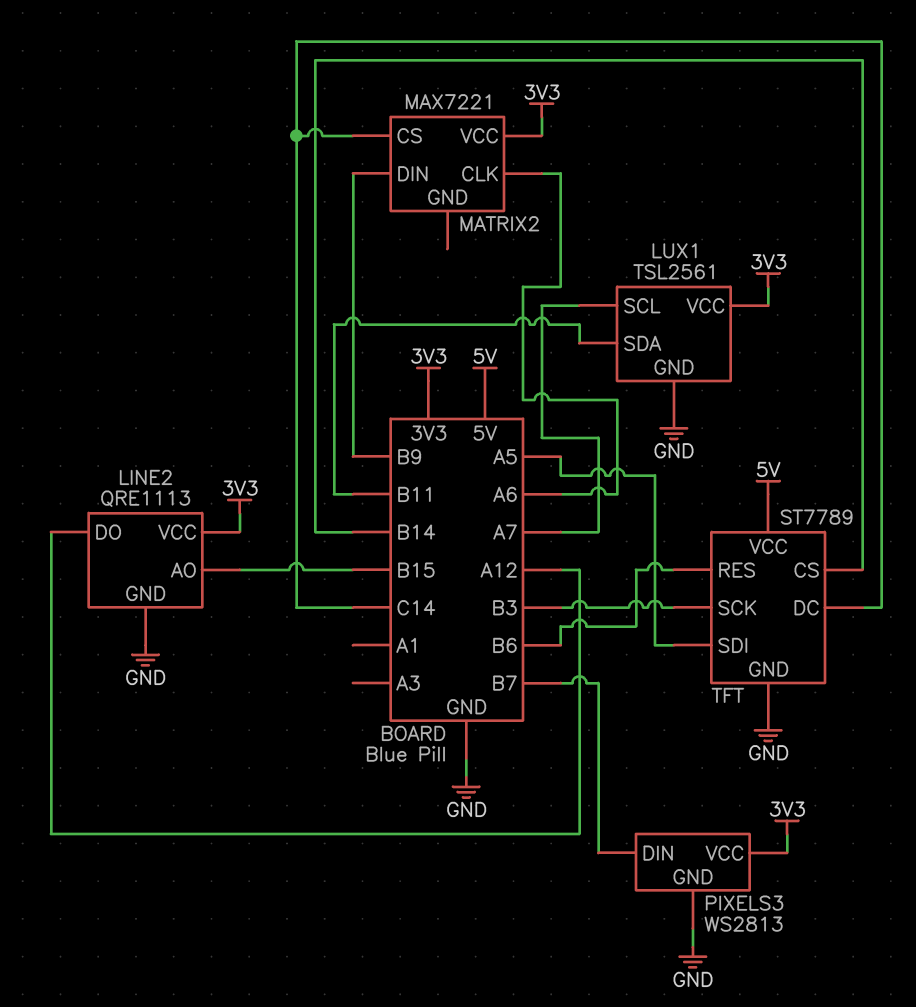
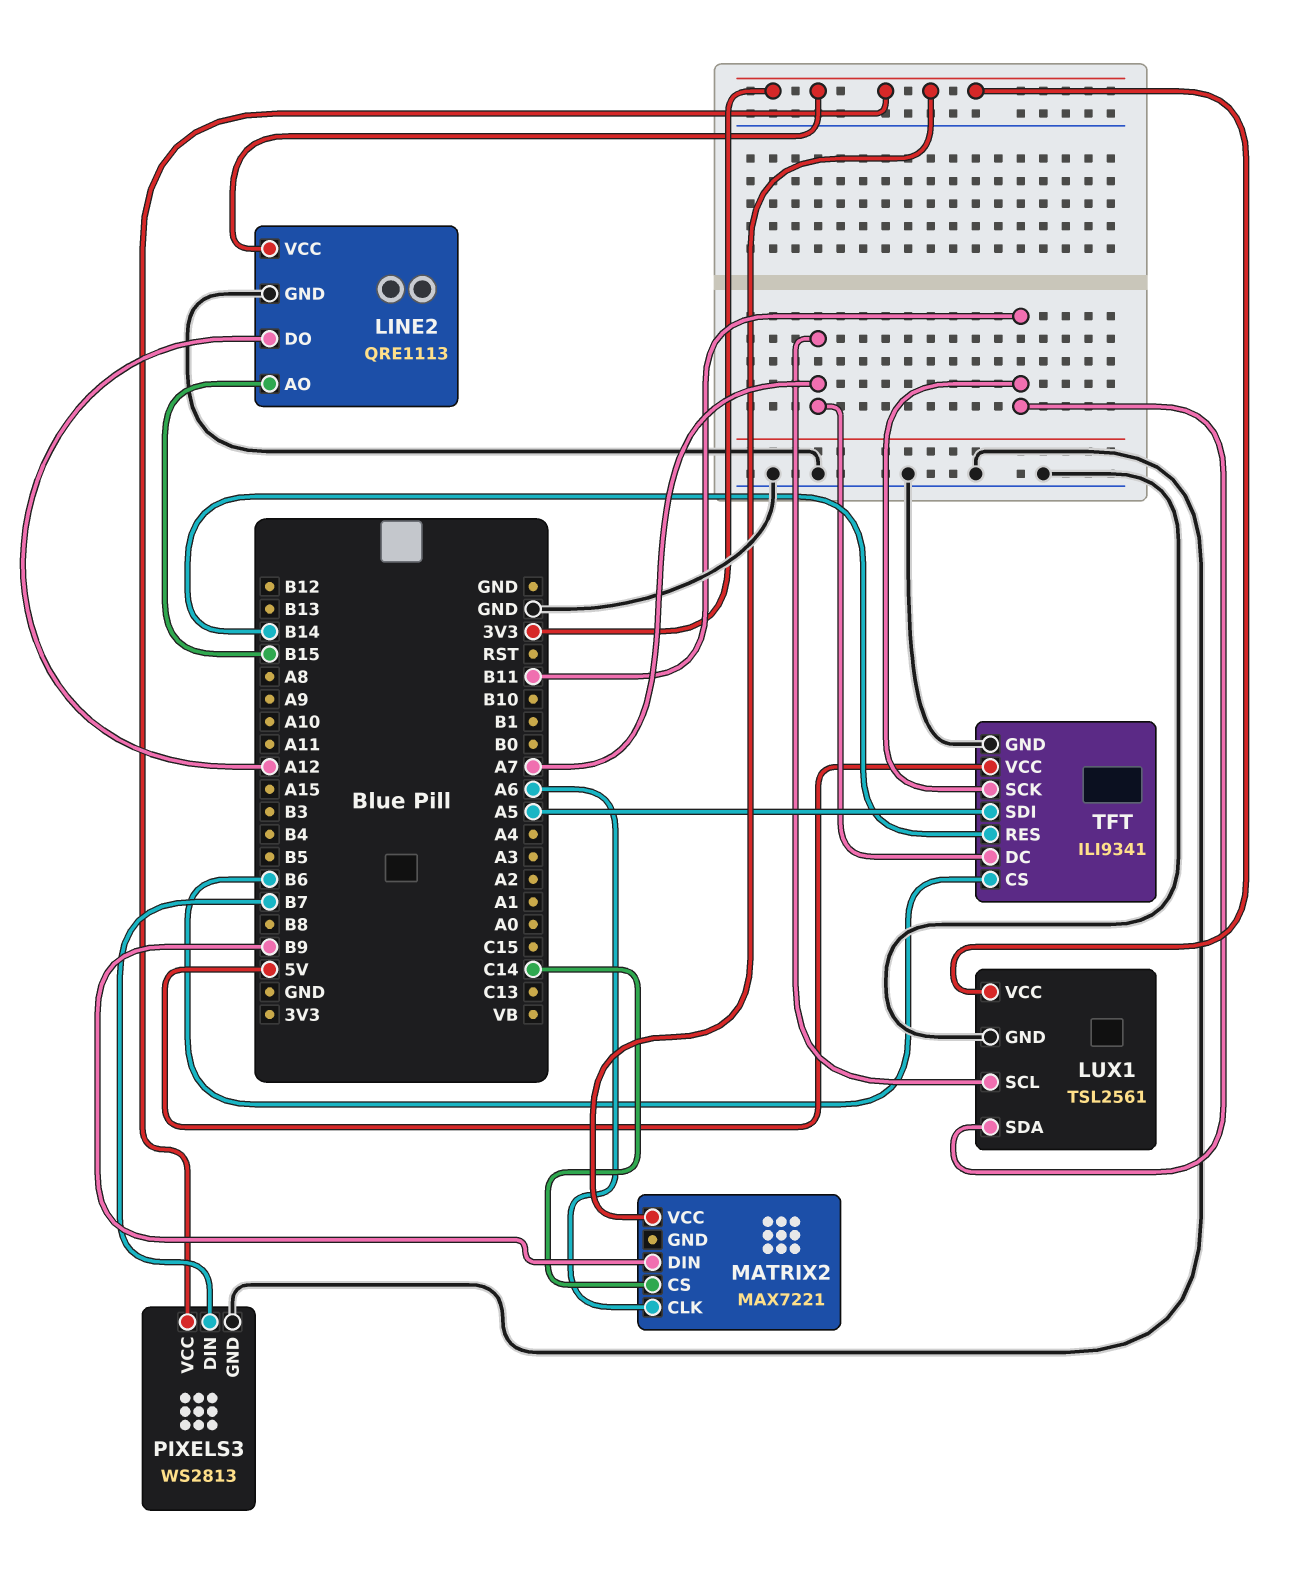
TFT: ST7789 -> ILI9341
TFT pin CS: B14 -> B6
TFT pin DC: C14 -> A7
TFT pin RES: B6 -> B14
TFT pin SCK: B3 -> B11

